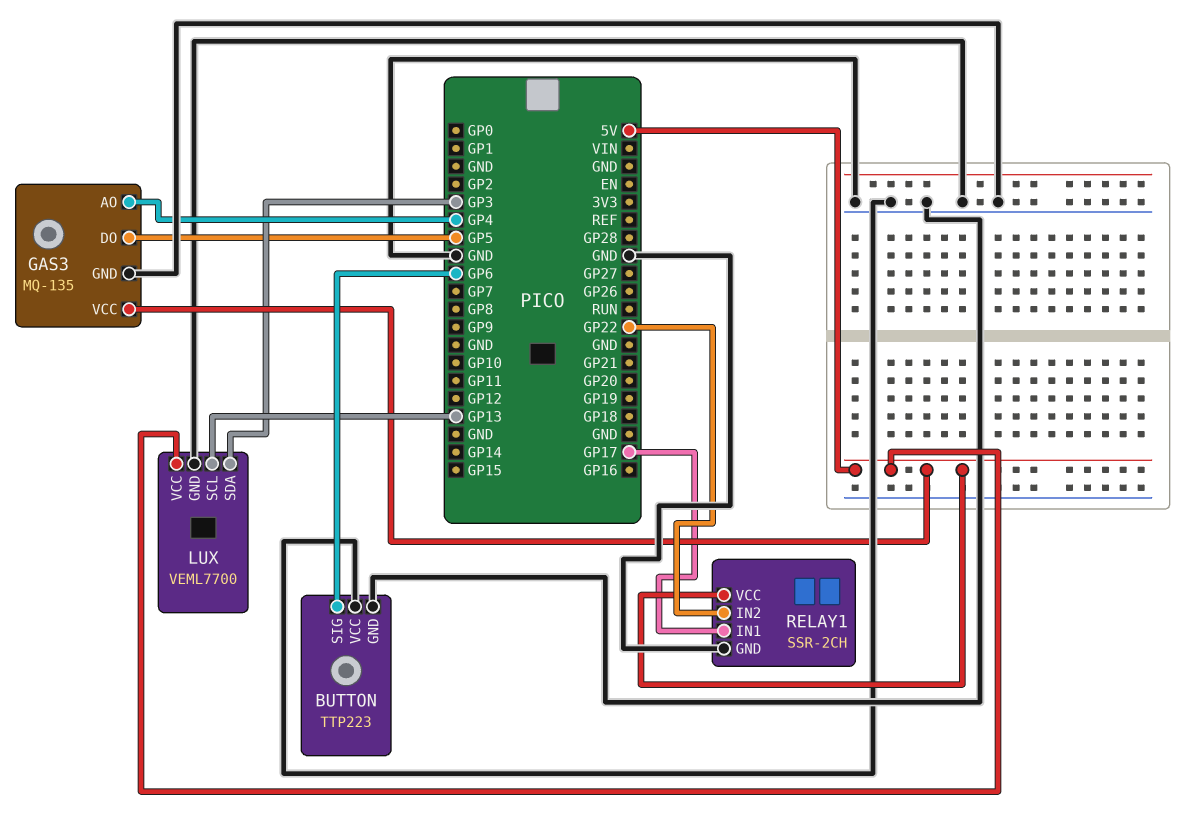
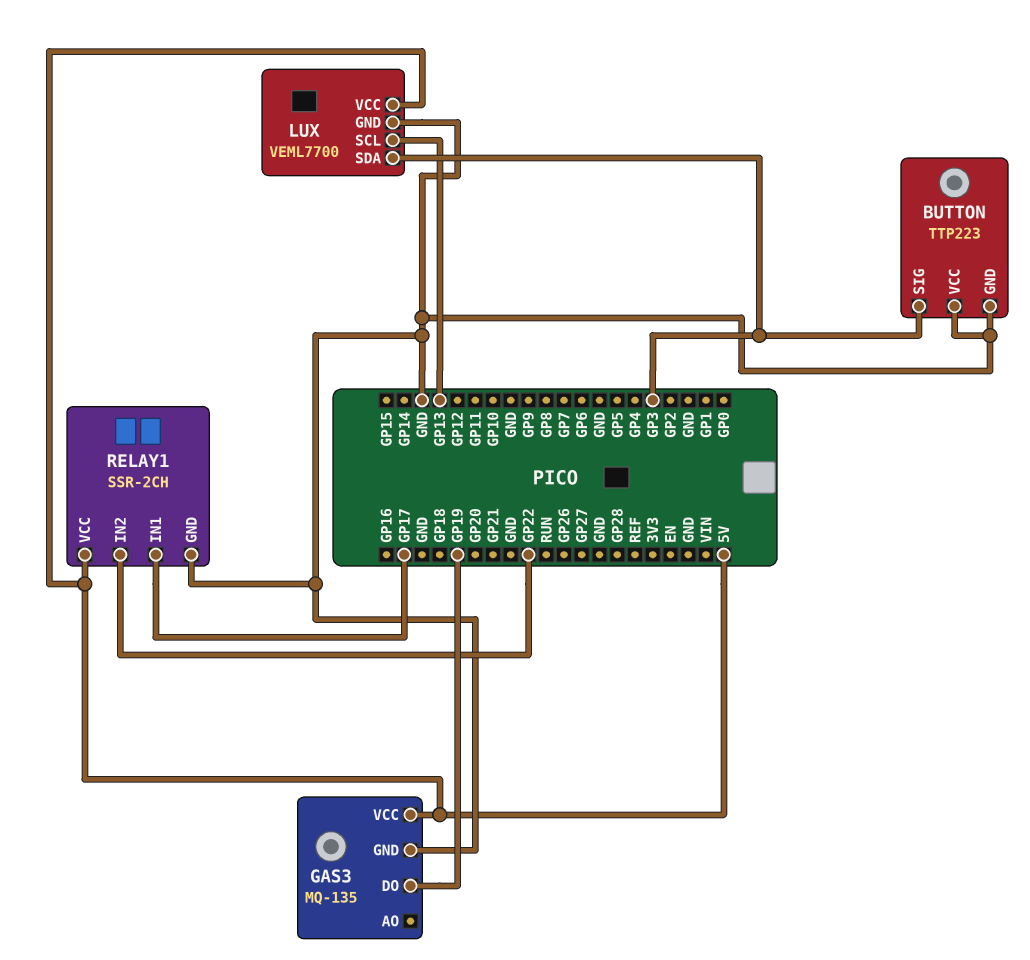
BUTTON pin SIG: GP6 -> GP3
GAS3 pin AO: GP4 -> none
GAS3 pin DO: GP5 -> GP19

